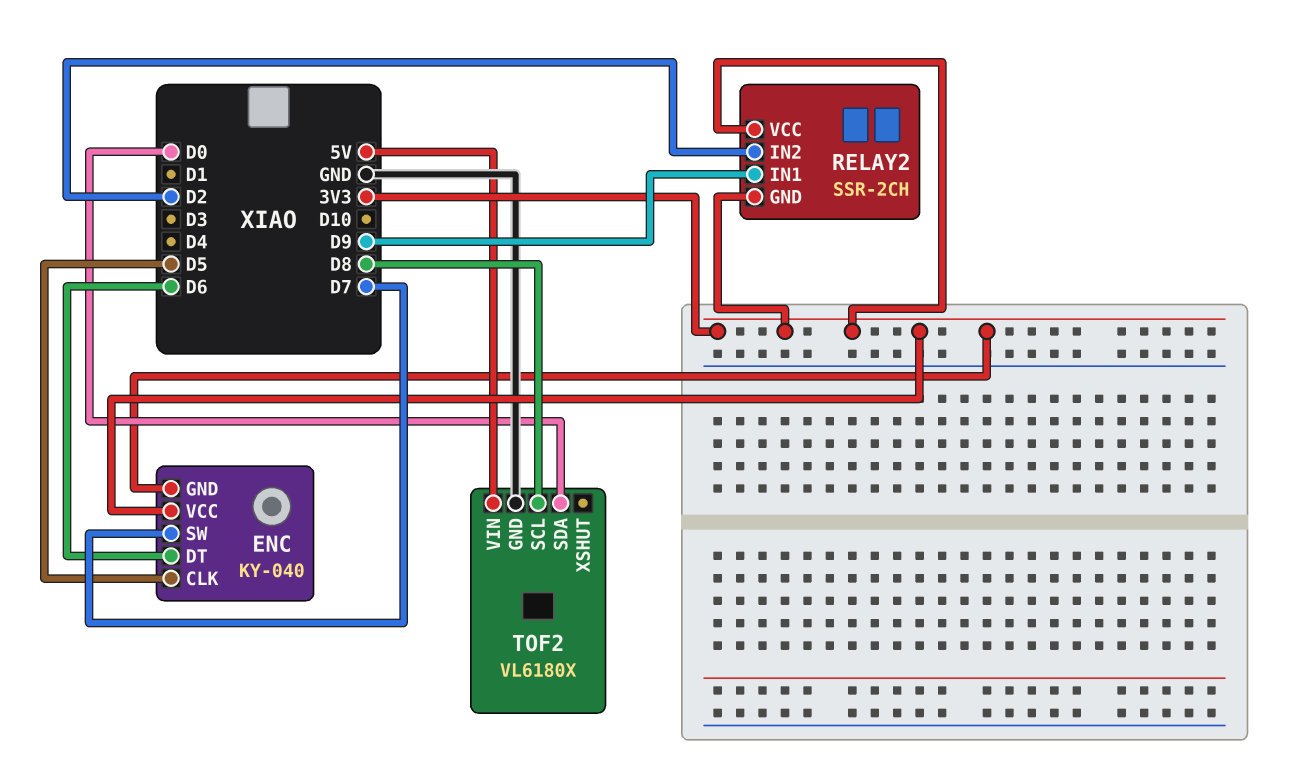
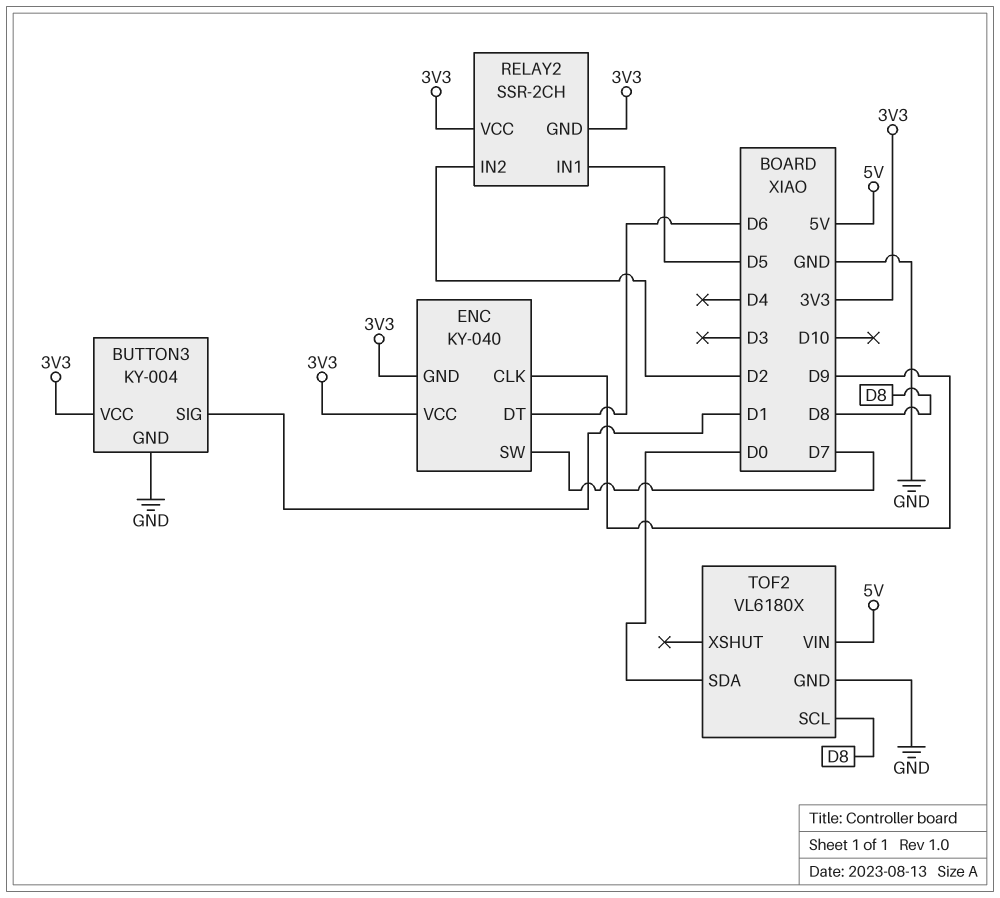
BUTTON3: none -> KY-004
BUTTON3 pin GND: none -> GND
BUTTON3 pin SIG: none -> D1
BUTTON3 pin VCC: none -> 3V3
ENC pin CLK: D5 -> D9
RELAY2 pin IN1: D9 -> D5

